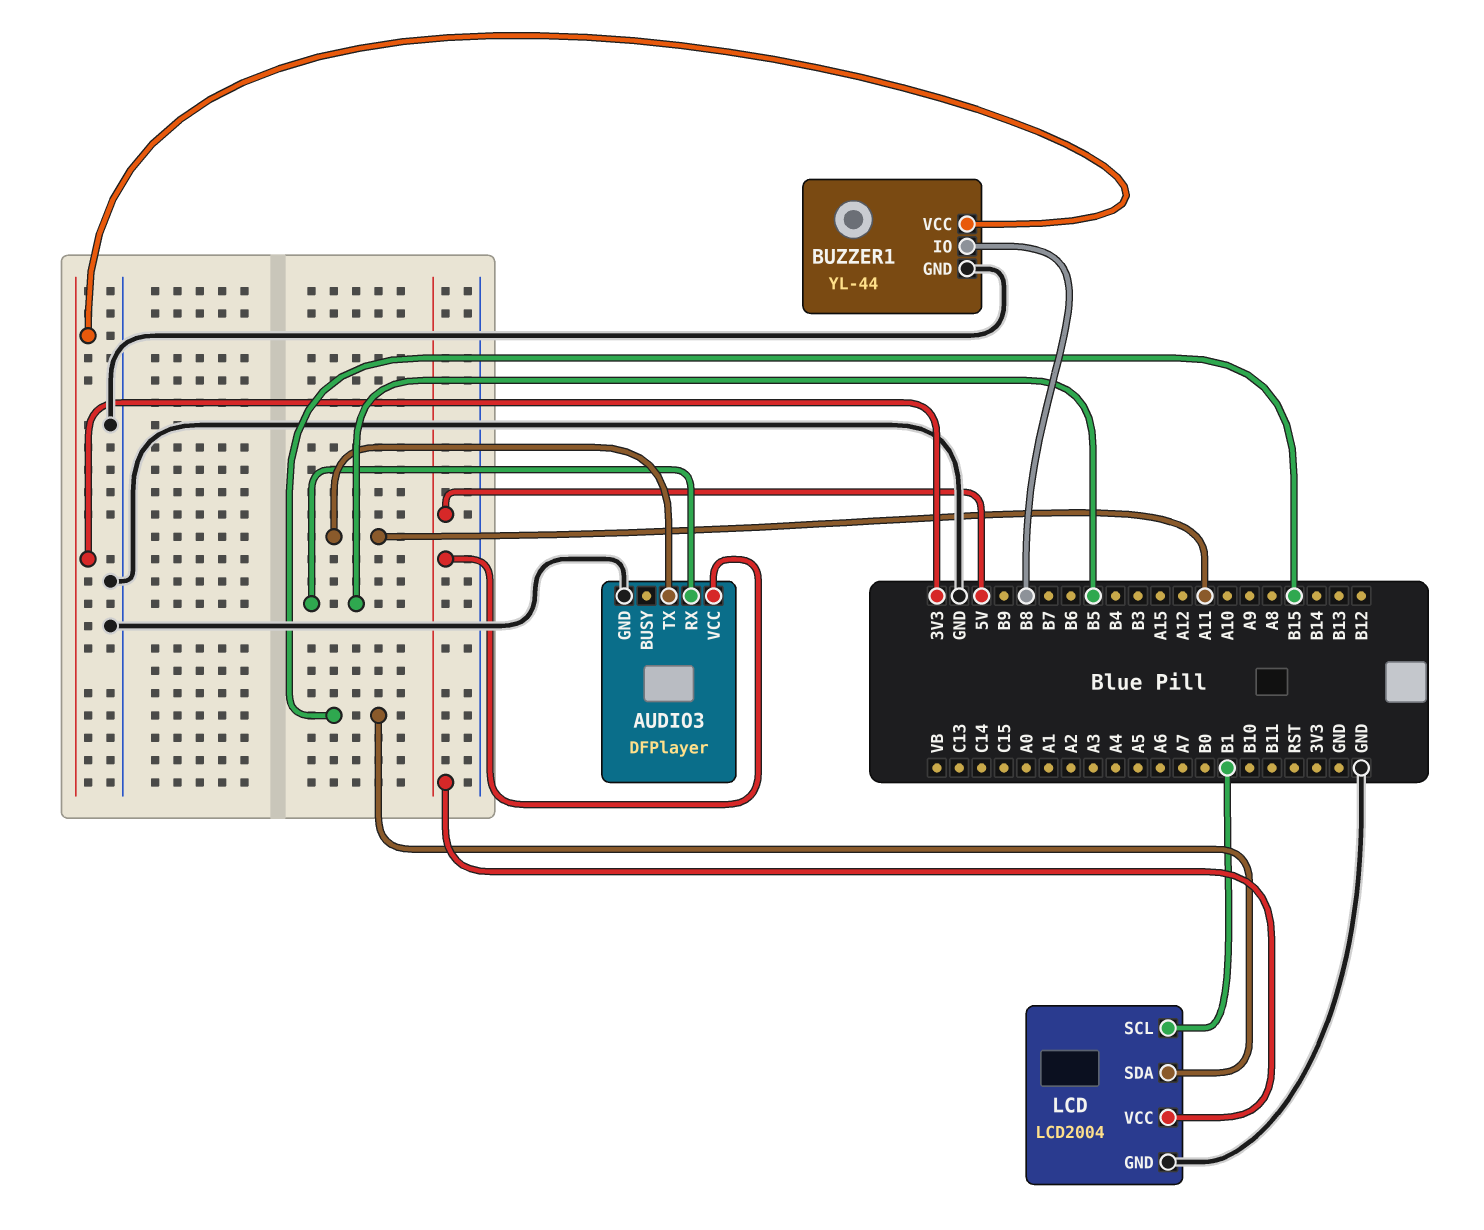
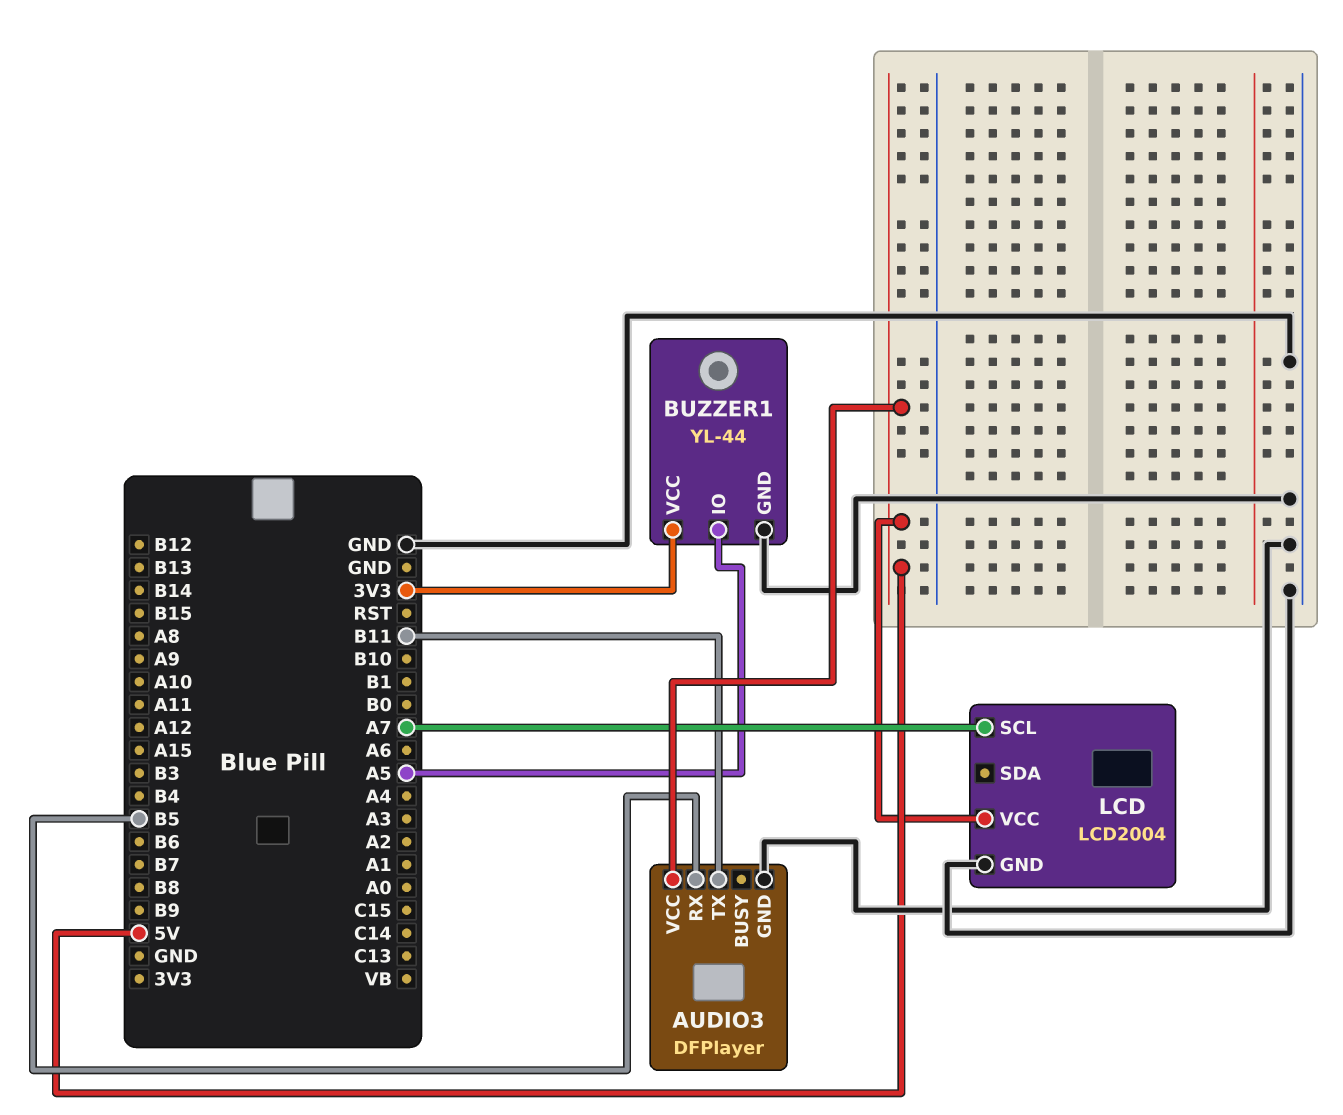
AUDIO3 pin TX: A11 -> B11
BUZZER1 pin IO: B8 -> A5
LCD pin SCL: B1 -> A7
LCD pin SDA: B15 -> none

